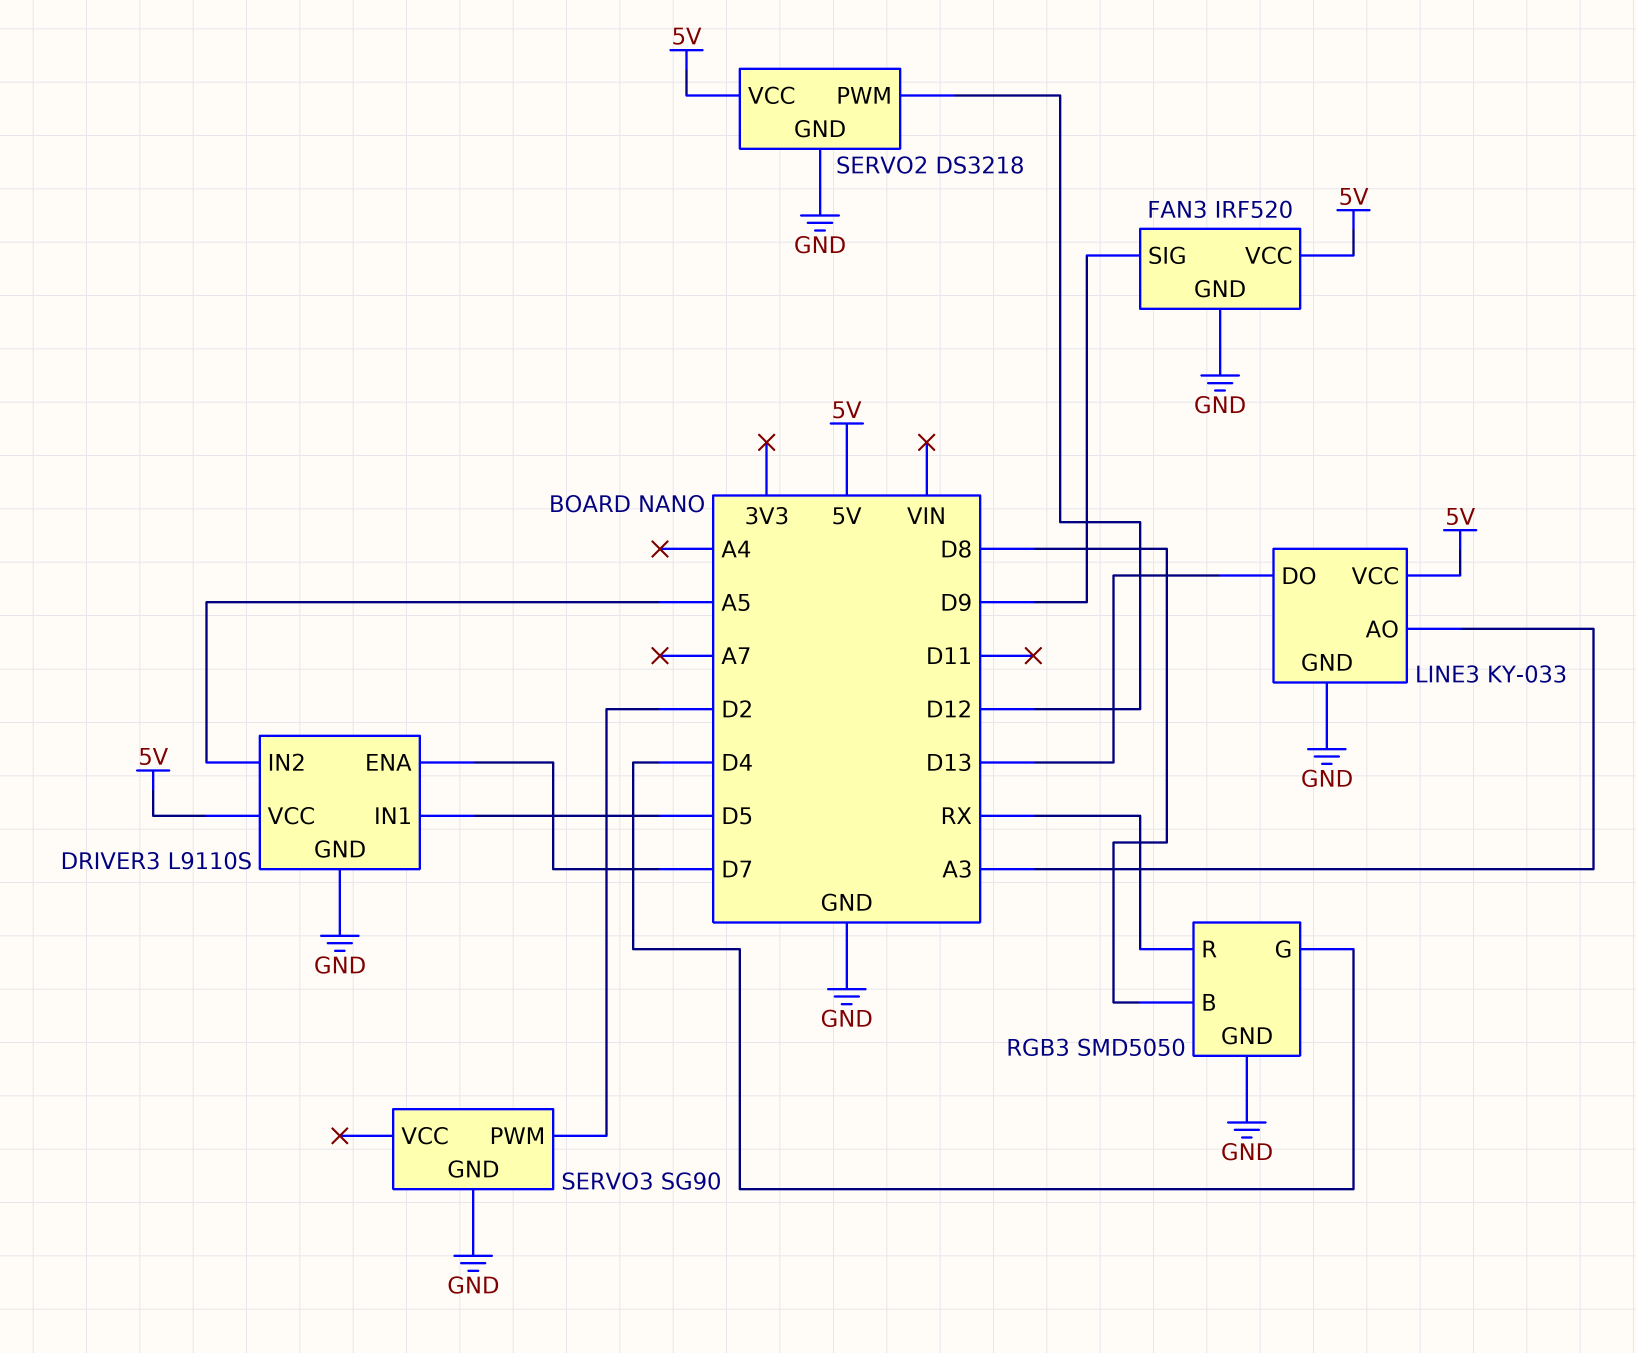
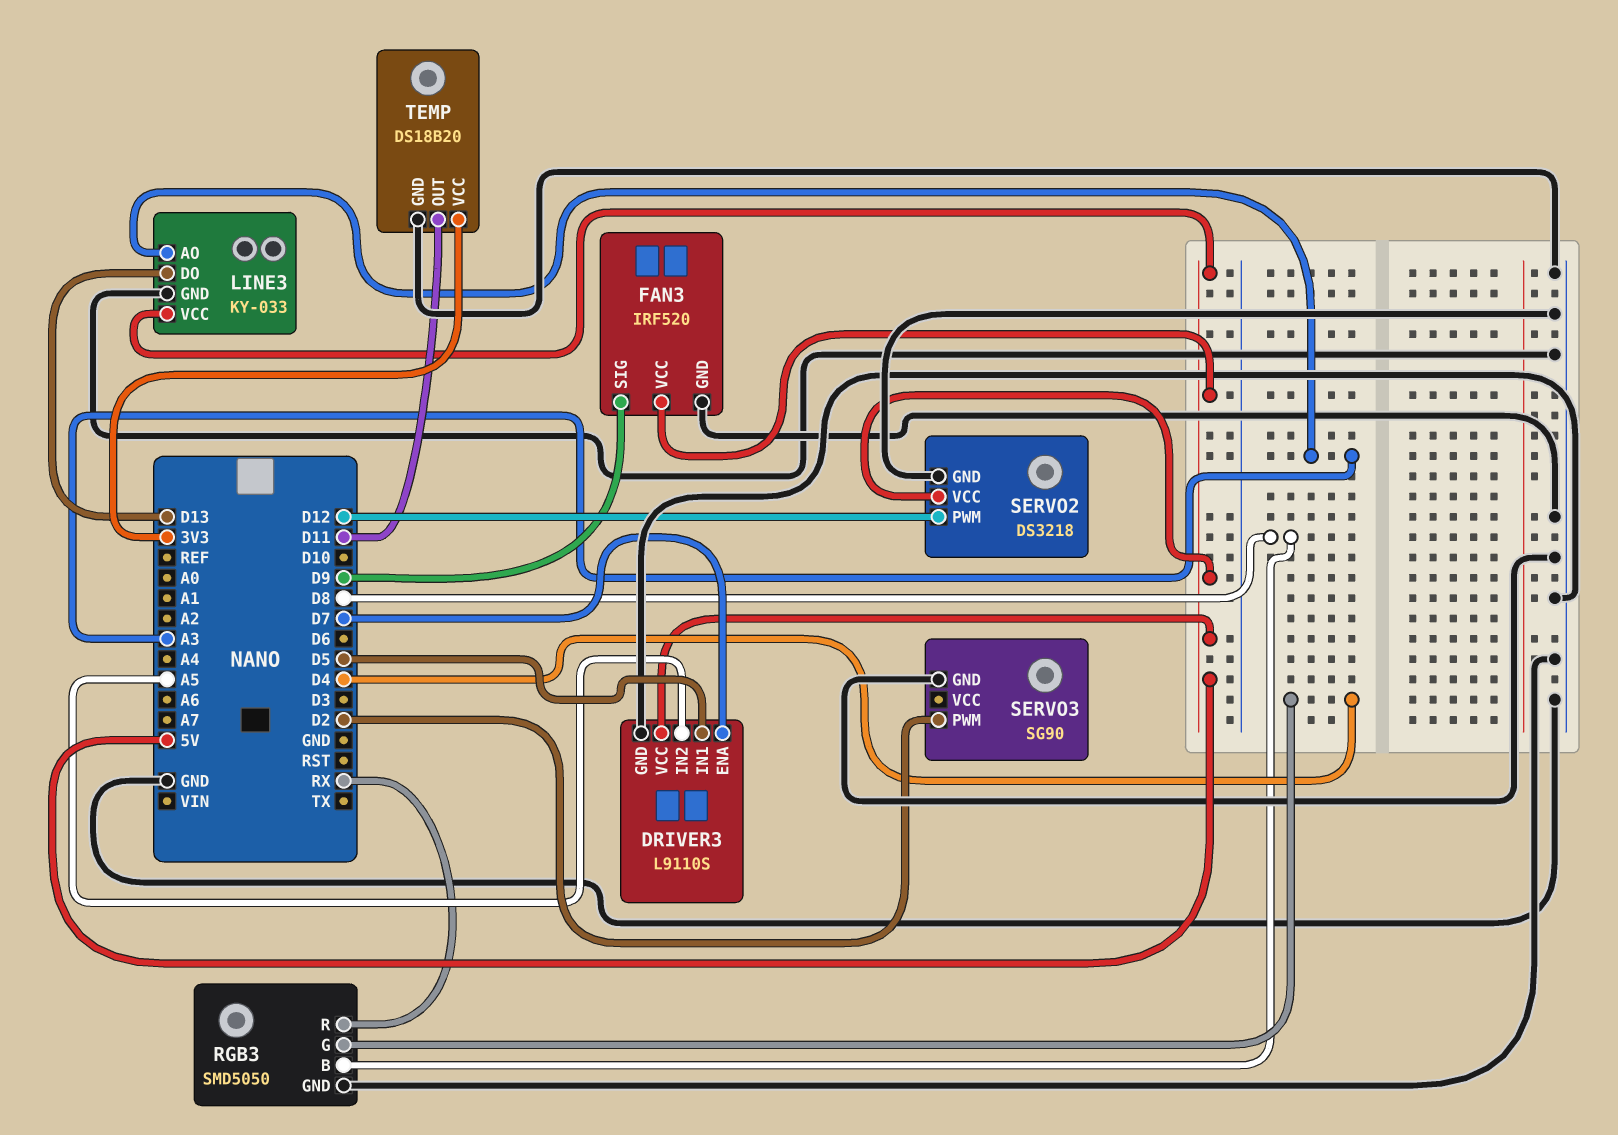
TEMP: none -> DS18B20
TEMP pin GND: none -> GND
TEMP pin OUT: none -> D11
TEMP pin VCC: none -> 3V3

